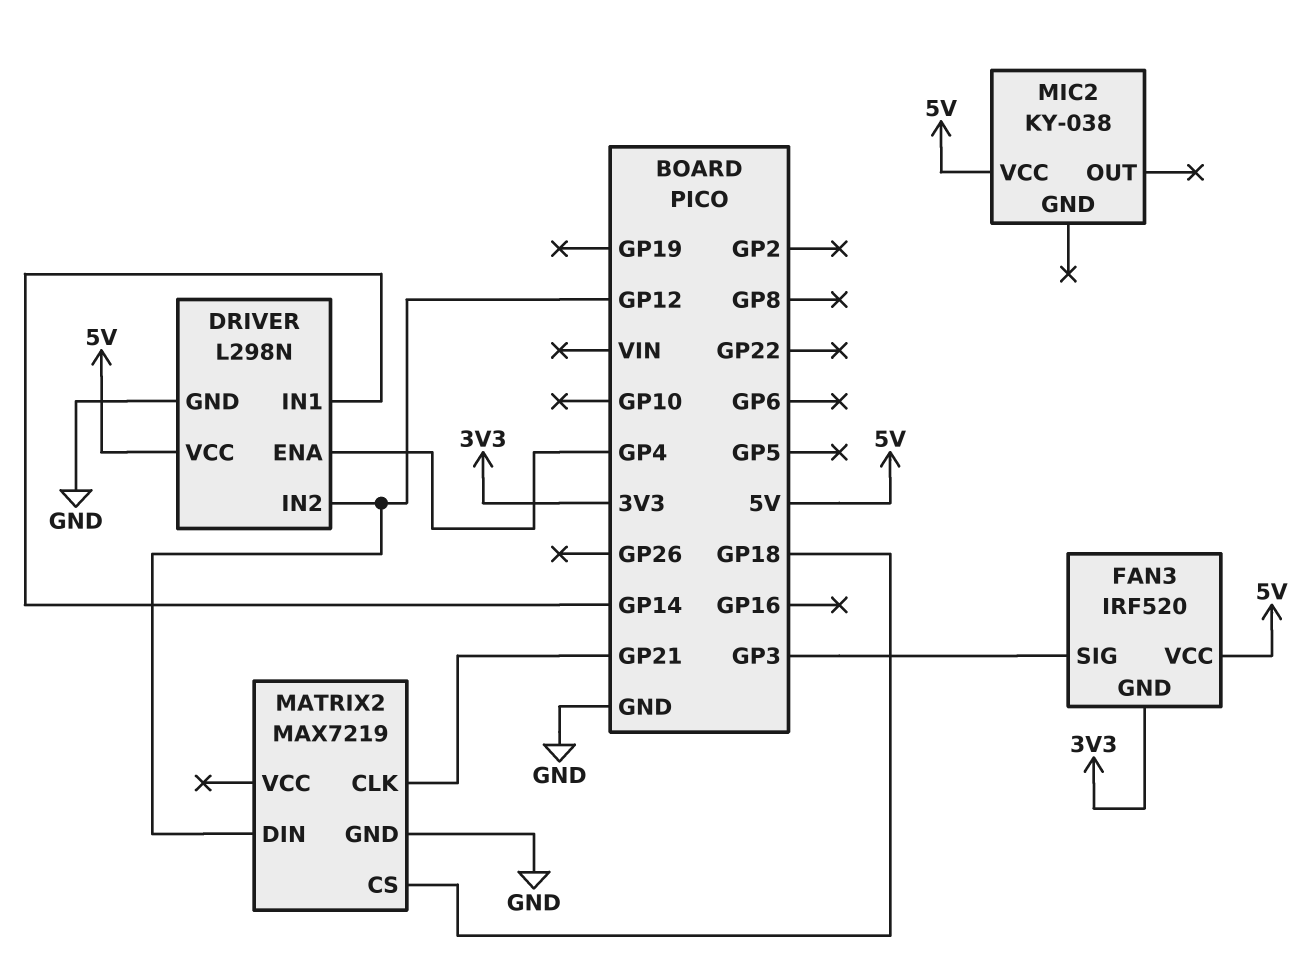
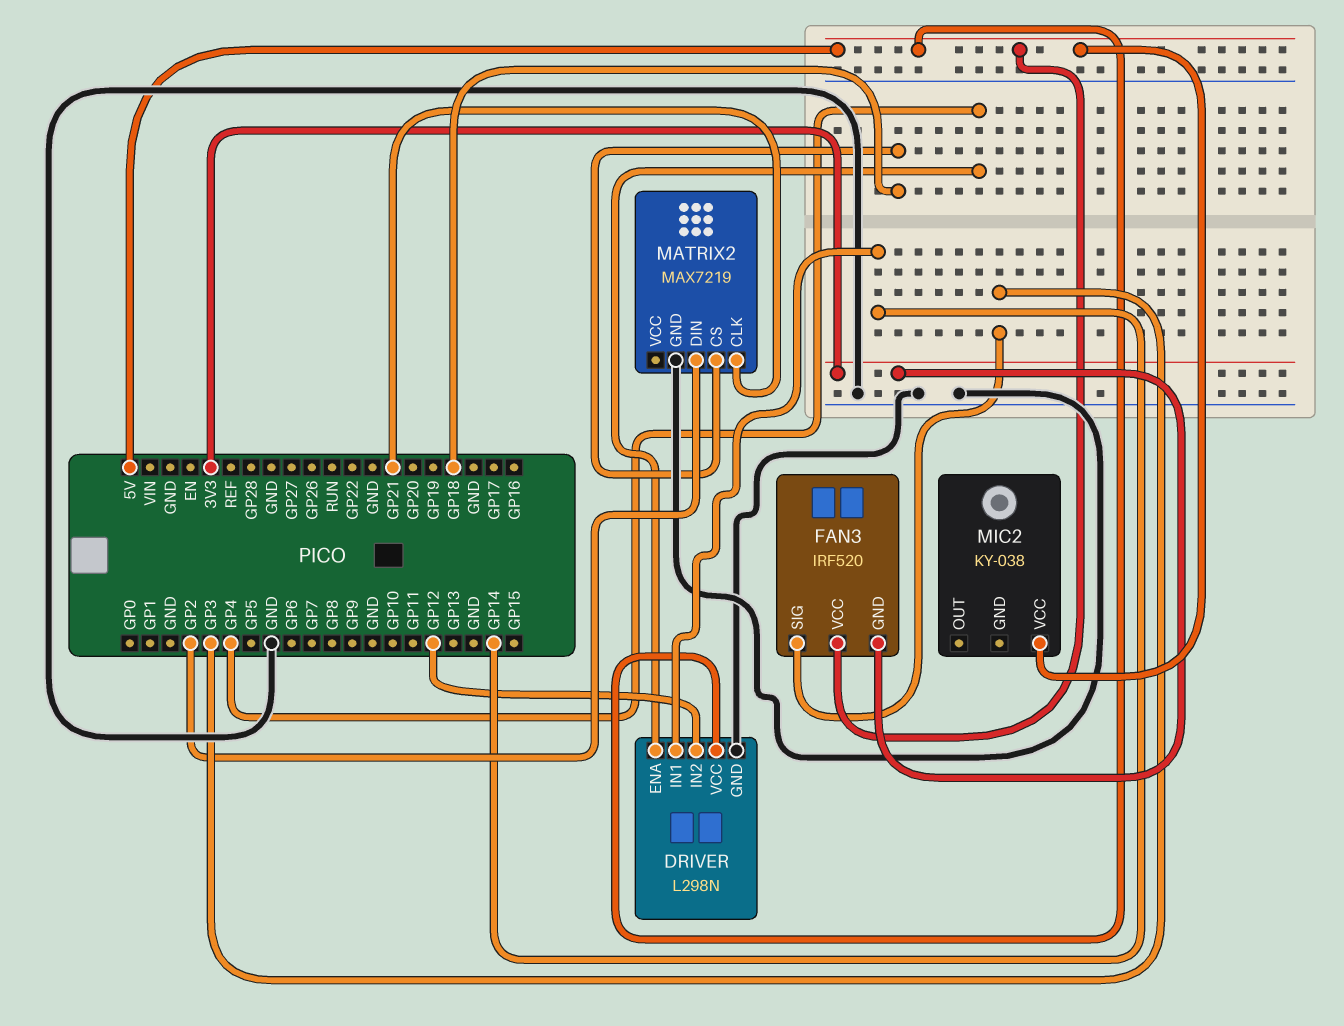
MATRIX2 pin DIN: GP12 -> GP2

